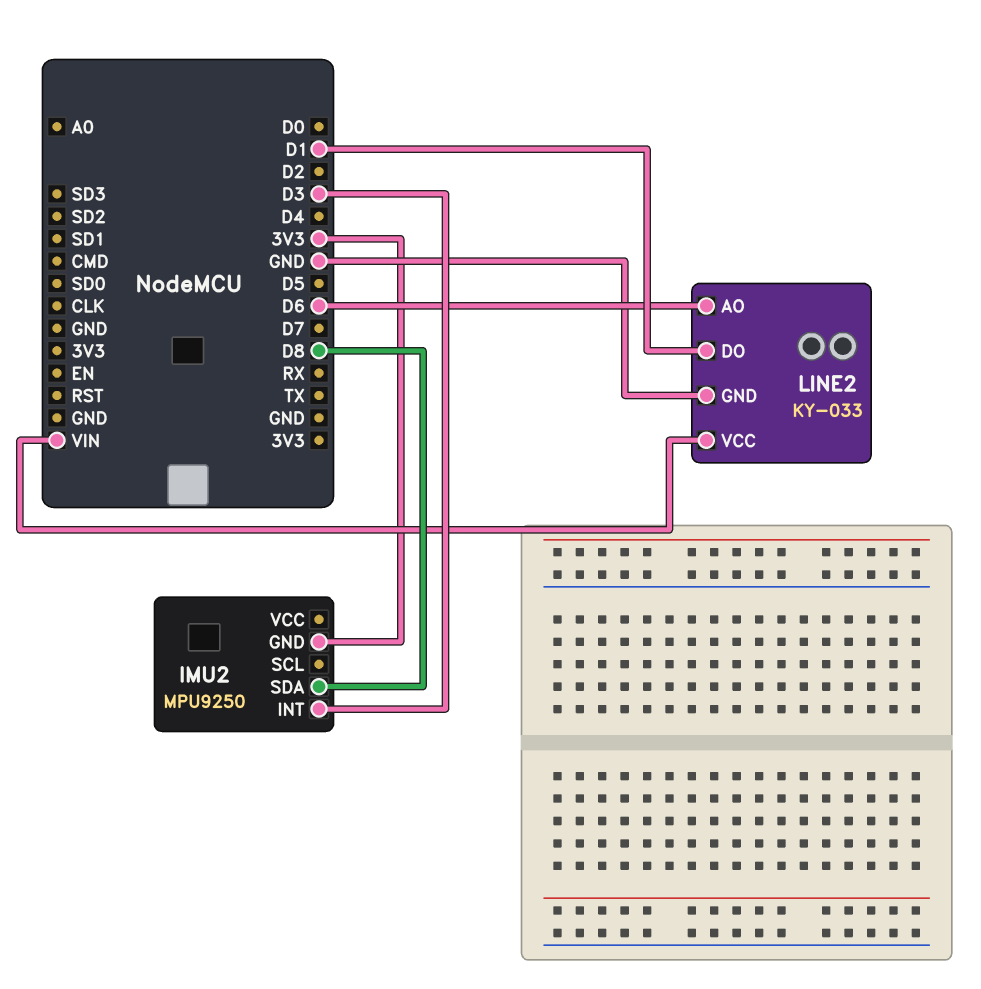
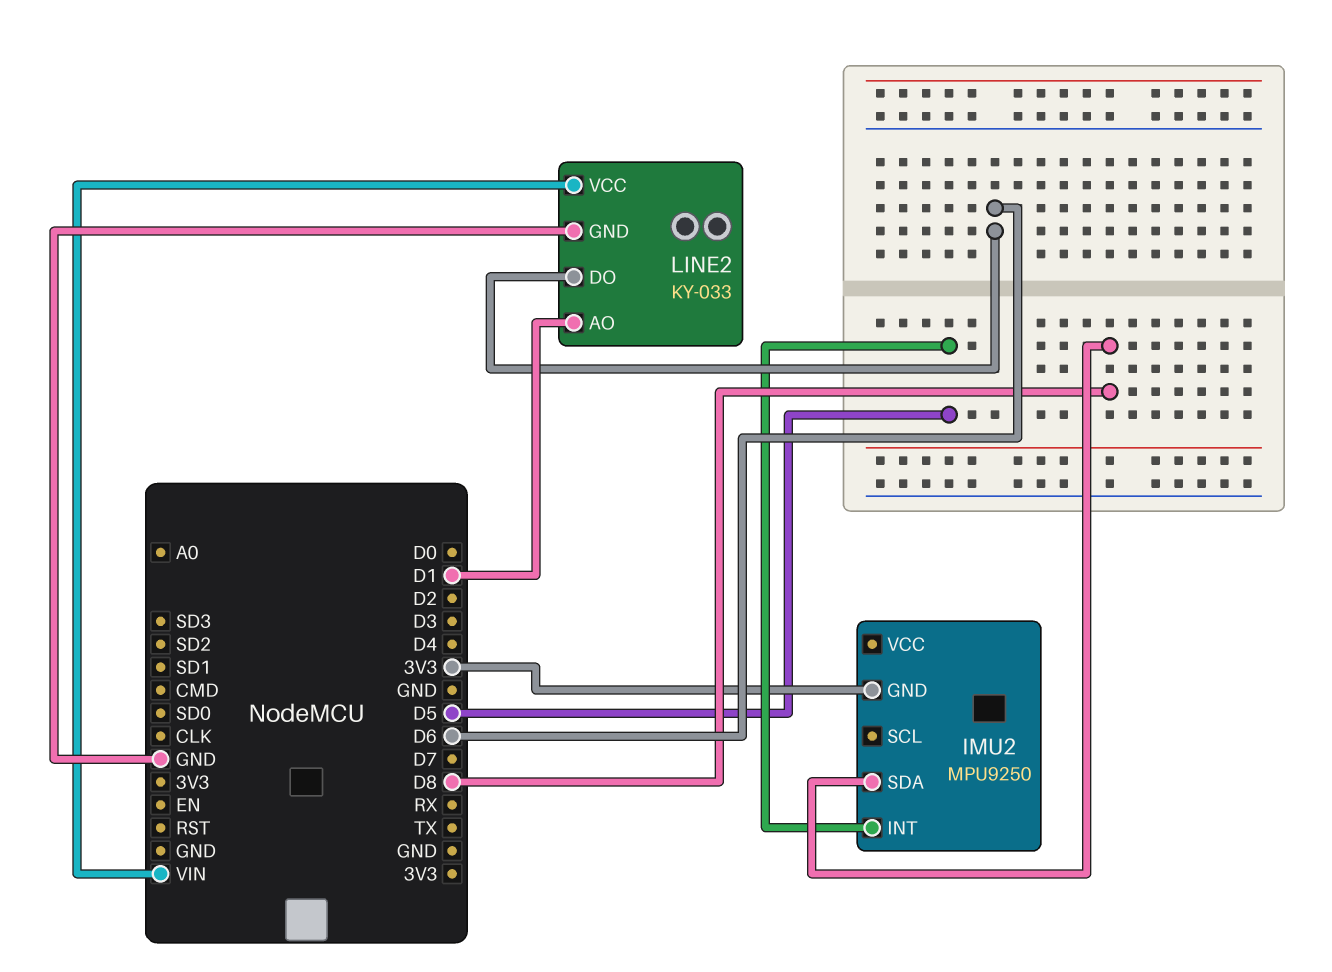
IMU2 pin INT: D3 -> D5
LINE2 pin AO: D6 -> D1
LINE2 pin DO: D1 -> D6

